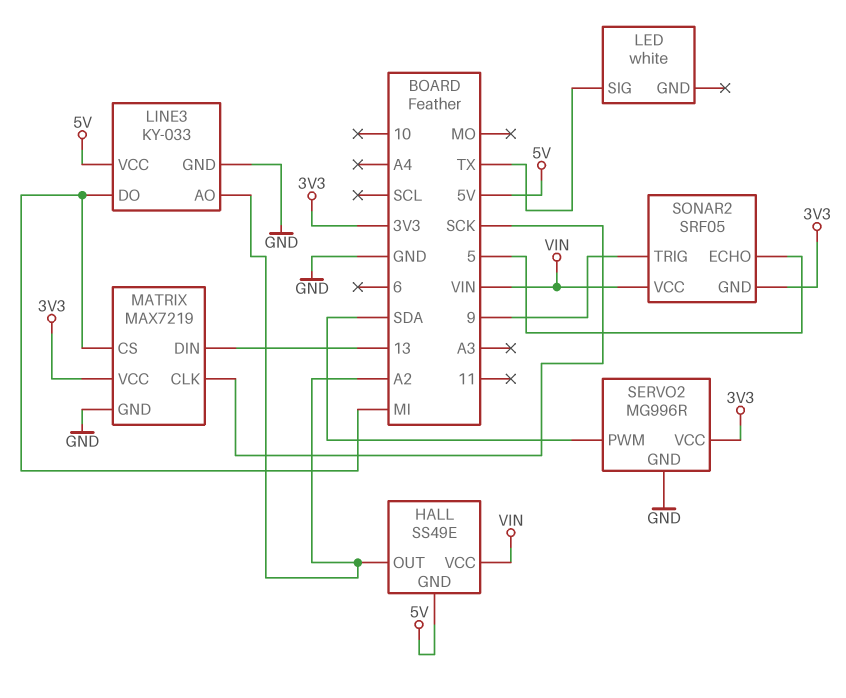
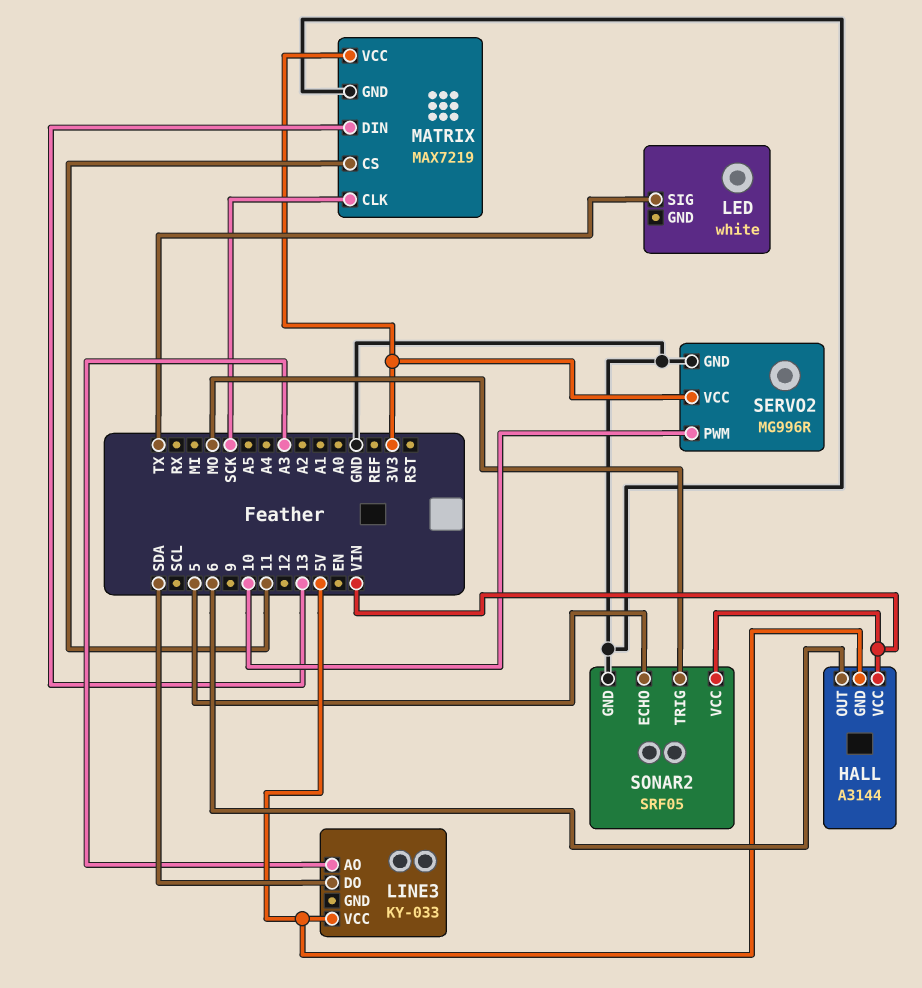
HALL: SS49E -> A3144
HALL pin OUT: A2 -> 6
LINE3 pin AO: A2 -> A3
LINE3 pin DO: MI -> SDA
LINE3 pin GND: GND -> none
MATRIX pin CS: MI -> 11
SERVO2 pin PWM: SDA -> 10
SONAR2 pin GND: 3V3 -> GND
SONAR2 pin TRIG: 9 -> MO

